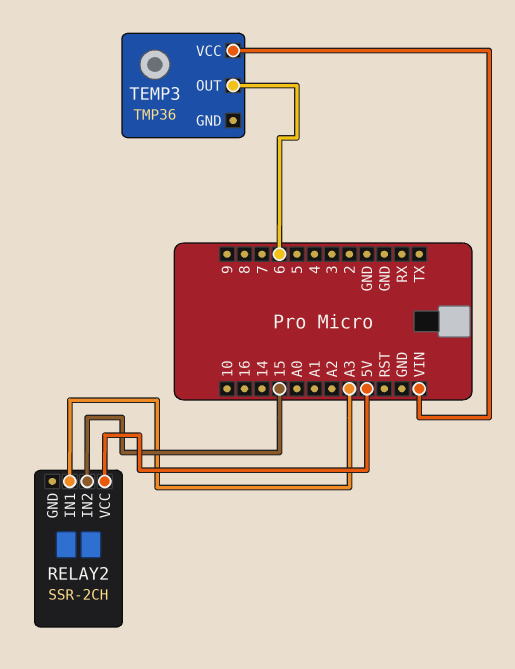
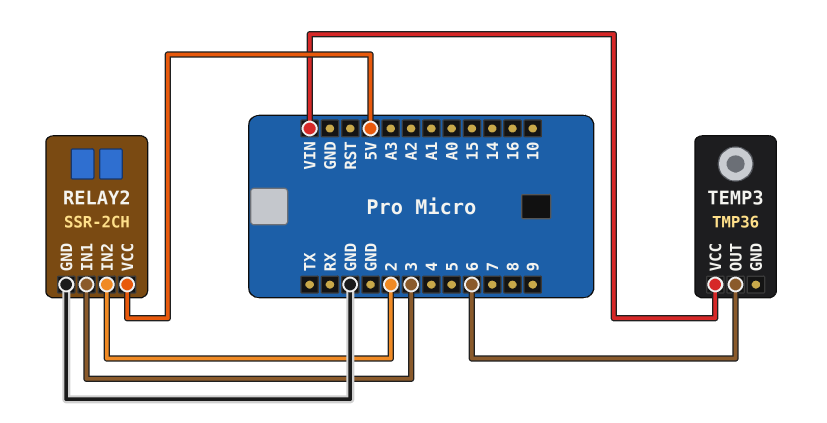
RELAY2 pin GND: none -> GND
RELAY2 pin IN1: A3 -> 3
RELAY2 pin IN2: 15 -> 2

